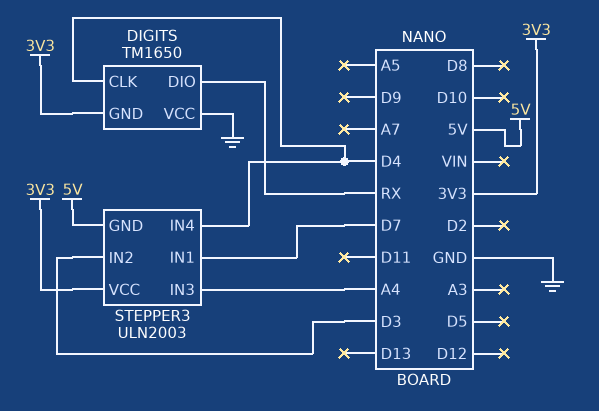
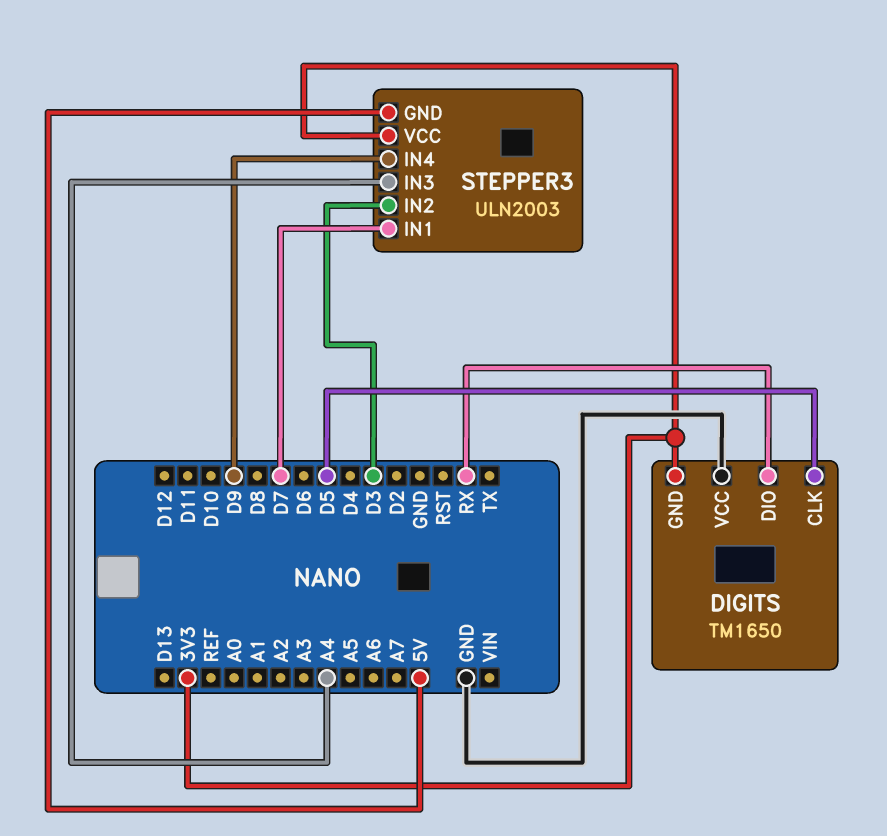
DIGITS pin CLK: D4 -> D5
STEPPER3 pin IN4: D4 -> D9

